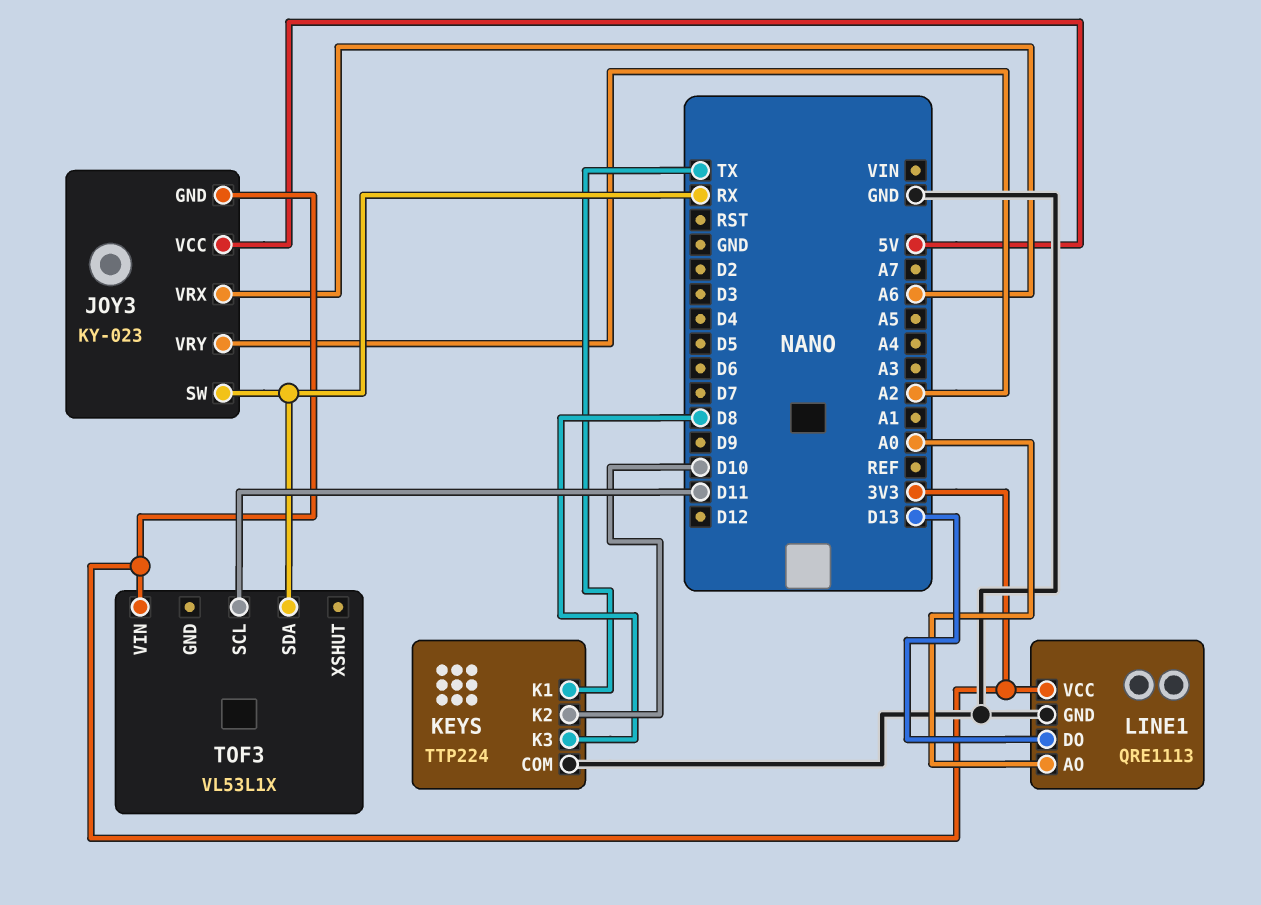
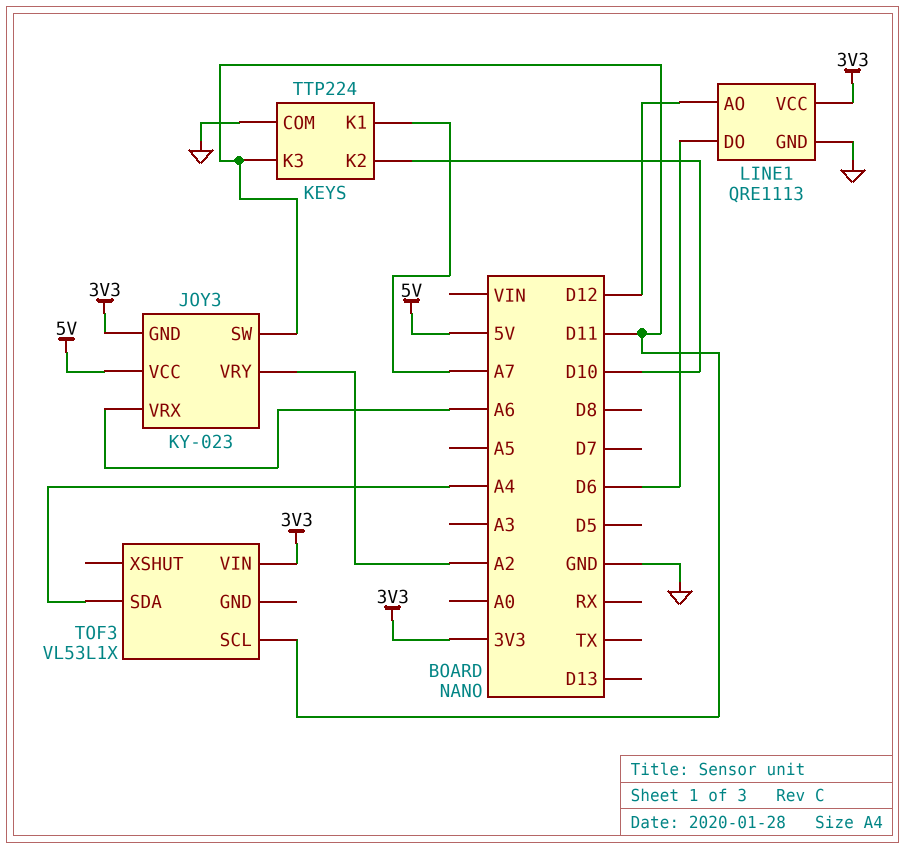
JOY3 pin SW: RX -> D11
KEYS pin K1: TX -> A7
KEYS pin K3: D8 -> D11
LINE1 pin AO: A0 -> D12
LINE1 pin DO: D13 -> D6
TOF3 pin SDA: RX -> A4

